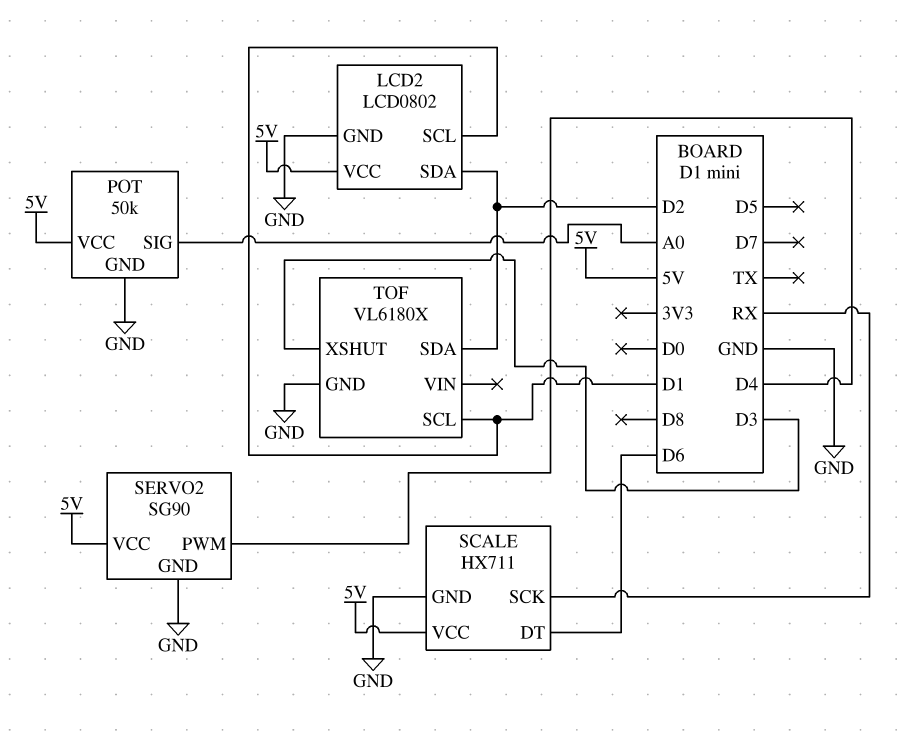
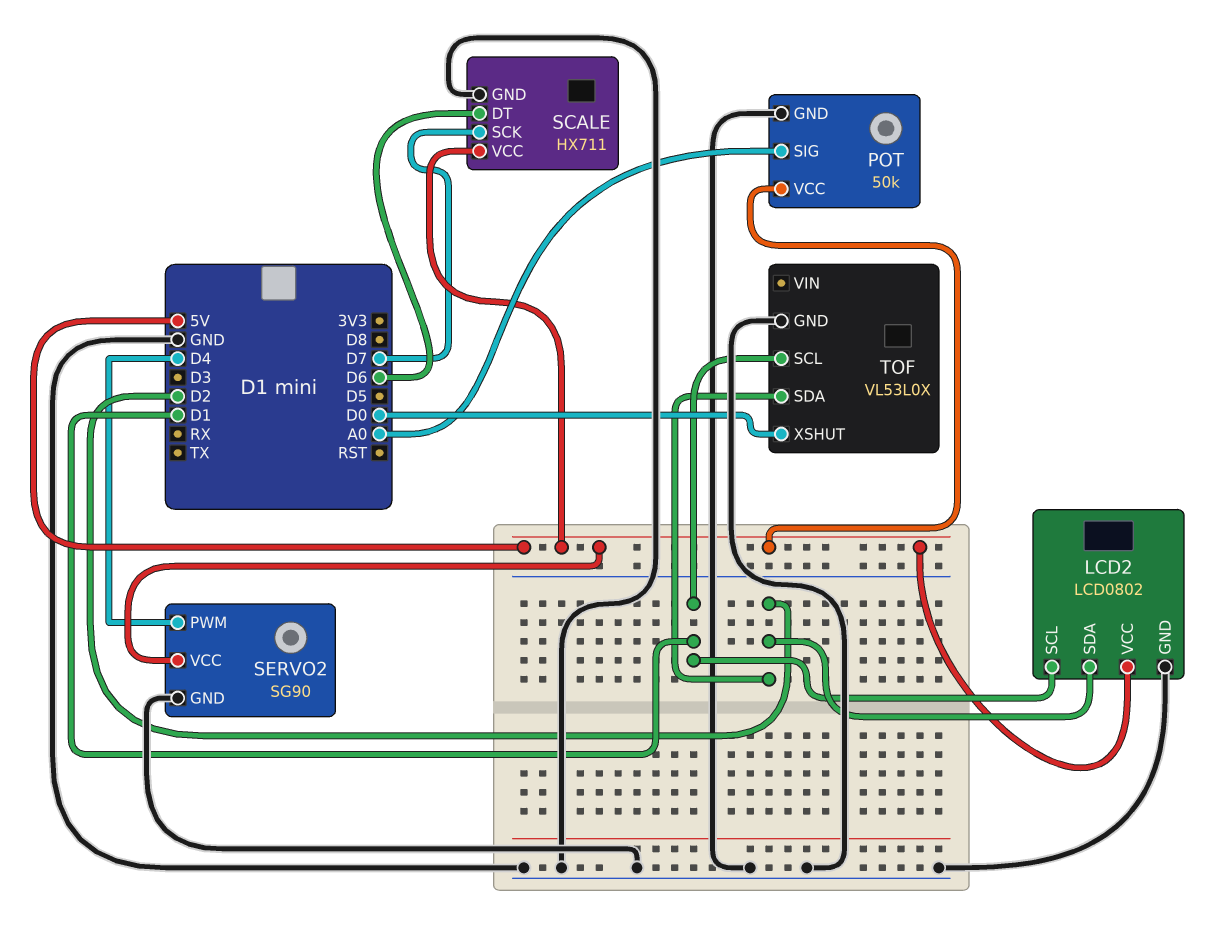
SCALE pin SCK: RX -> D7
TOF: VL6180X -> VL53L0X
TOF pin XSHUT: D3 -> D0

